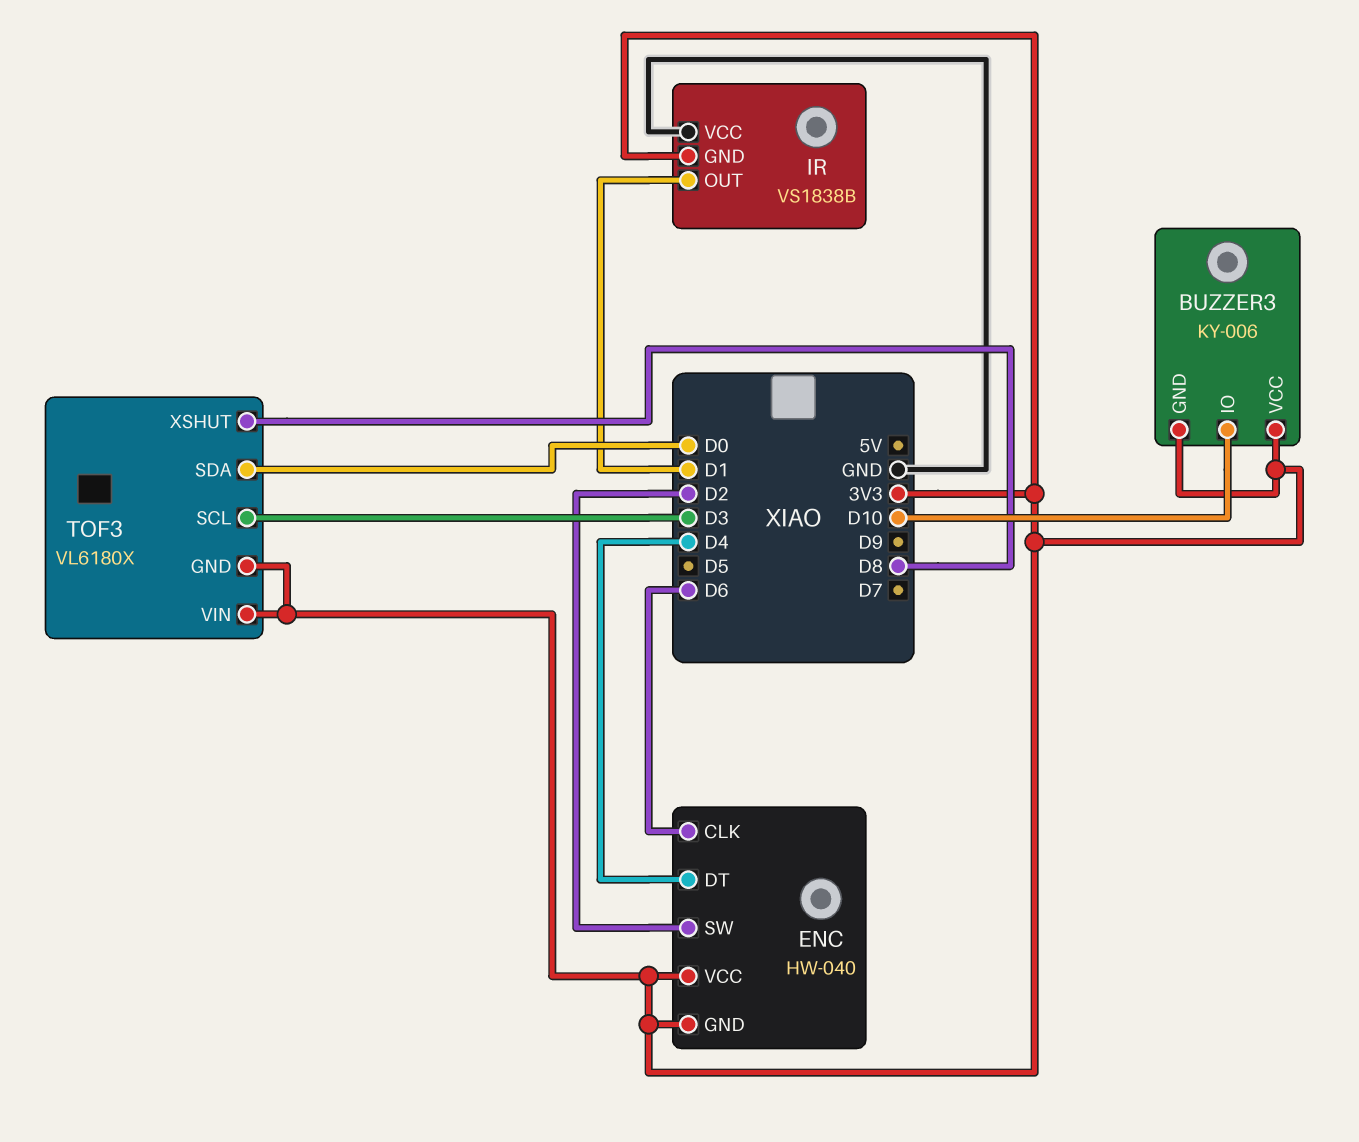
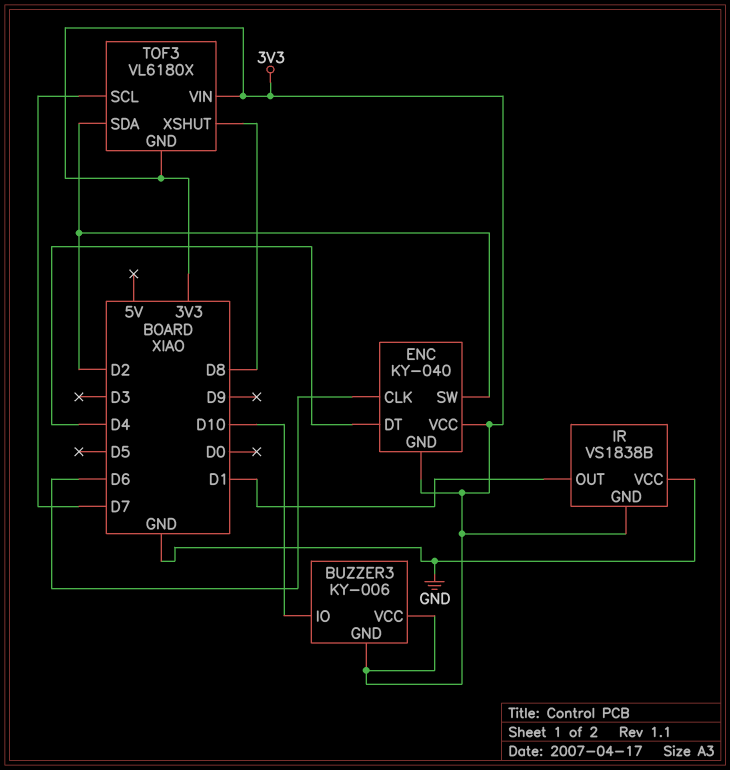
ENC: HW-040 -> KY-040
TOF3 pin SCL: D3 -> D7
TOF3 pin SDA: D0 -> D2

